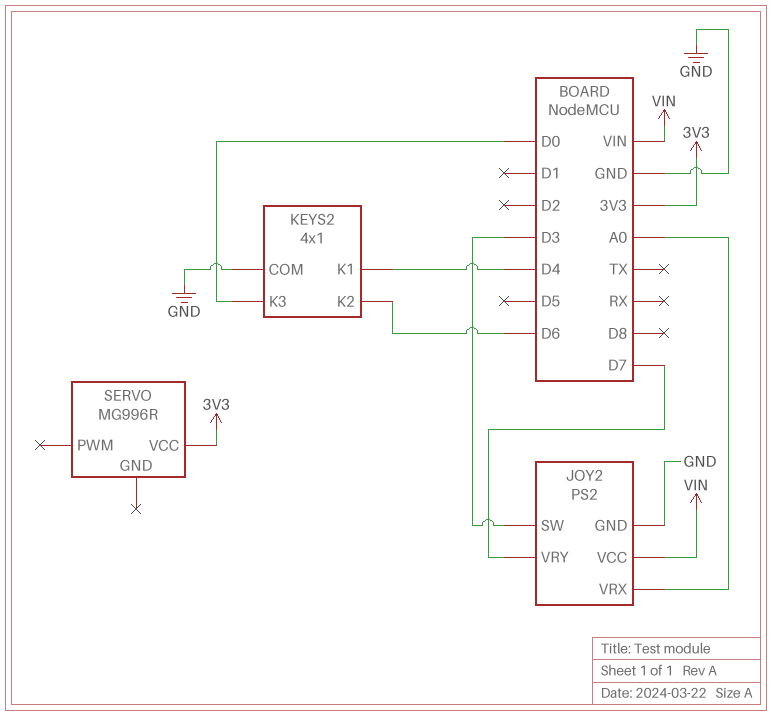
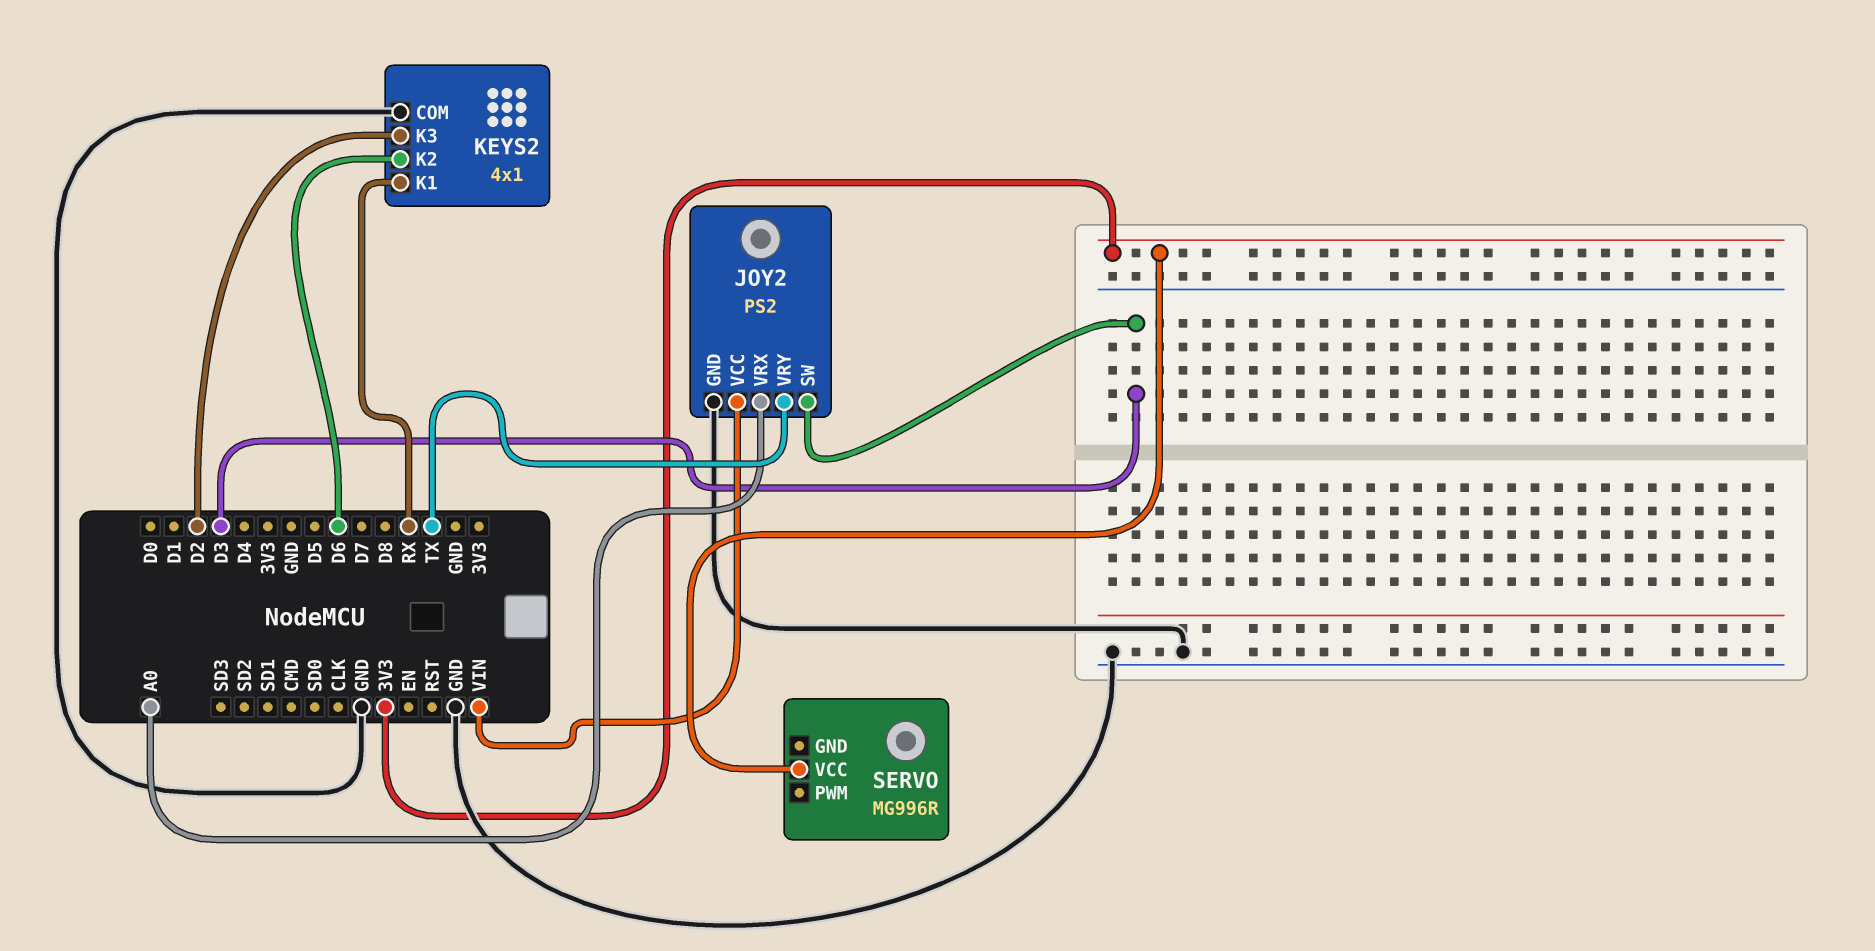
JOY2 pin VRY: D7 -> TX
KEYS2 pin K1: D4 -> RX
KEYS2 pin K3: D0 -> D2

